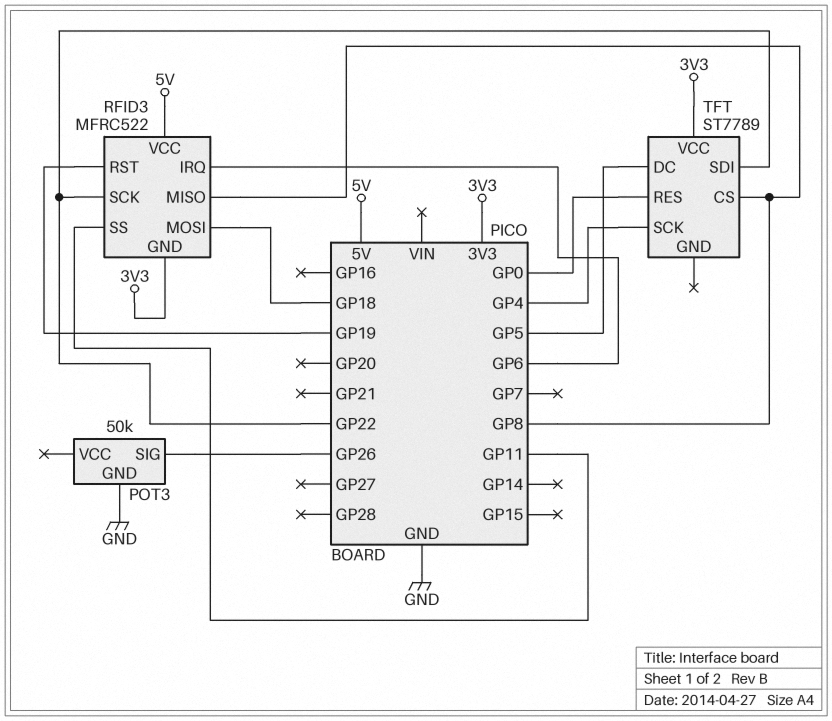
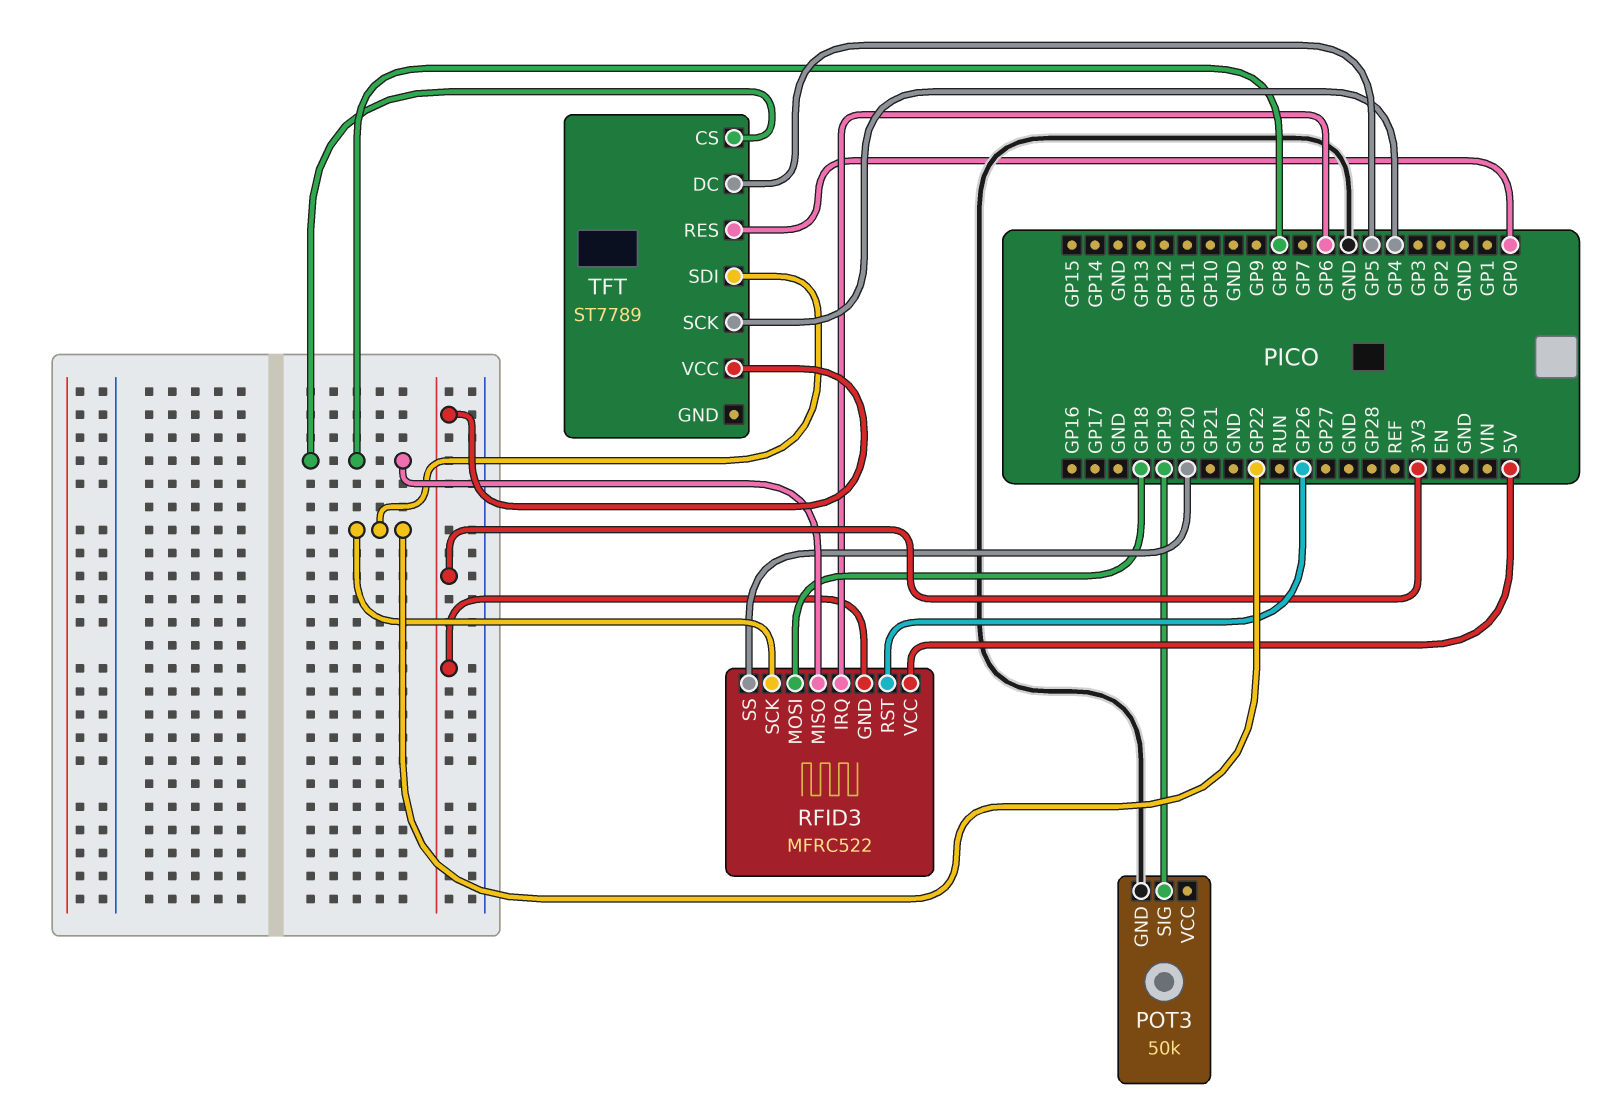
POT3 pin SIG: GP26 -> GP19
RFID3 pin RST: GP19 -> GP26
RFID3 pin SS: GP11 -> GP20

